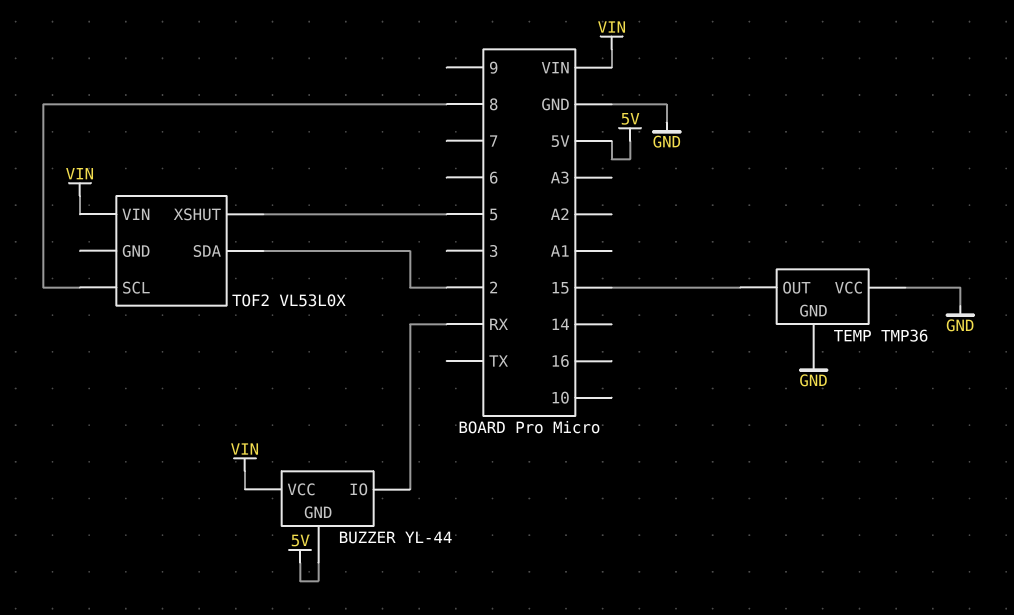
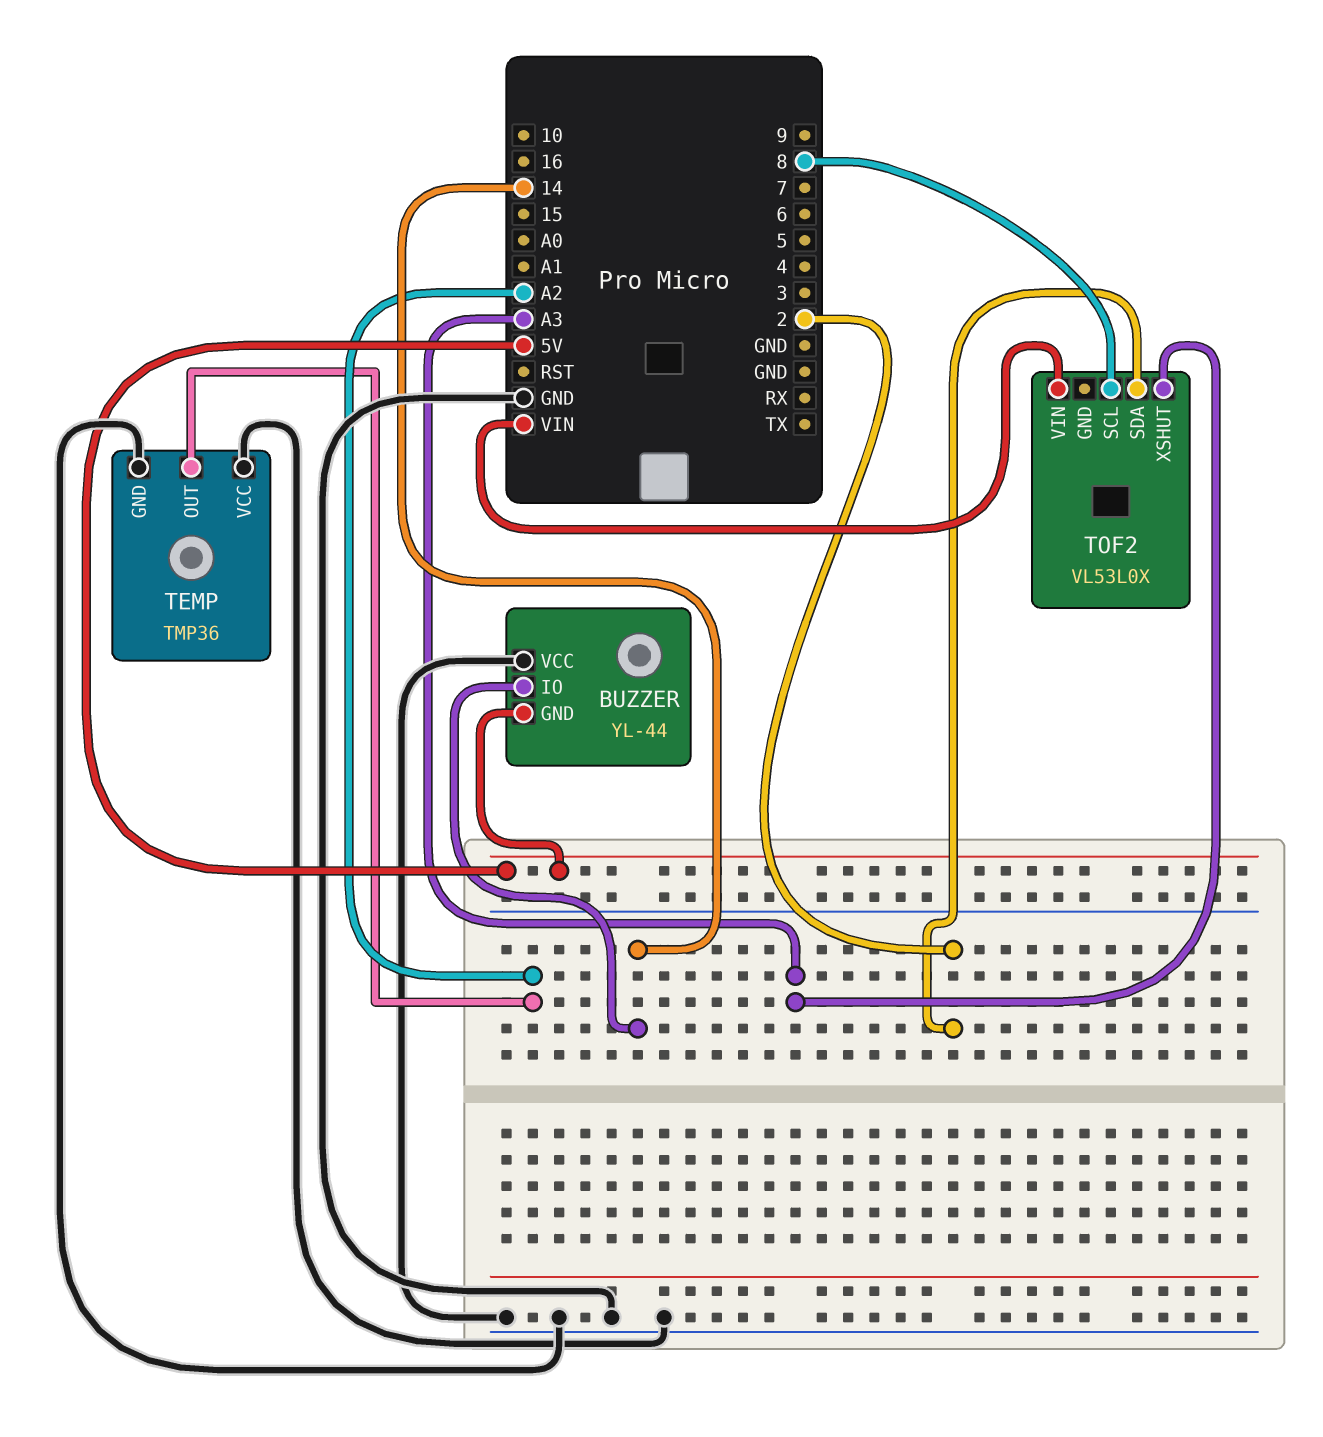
BUZZER pin IO: RX -> 14
BUZZER pin VCC: VIN -> GND
TEMP pin OUT: 15 -> A2
TOF2 pin XSHUT: 5 -> A3

